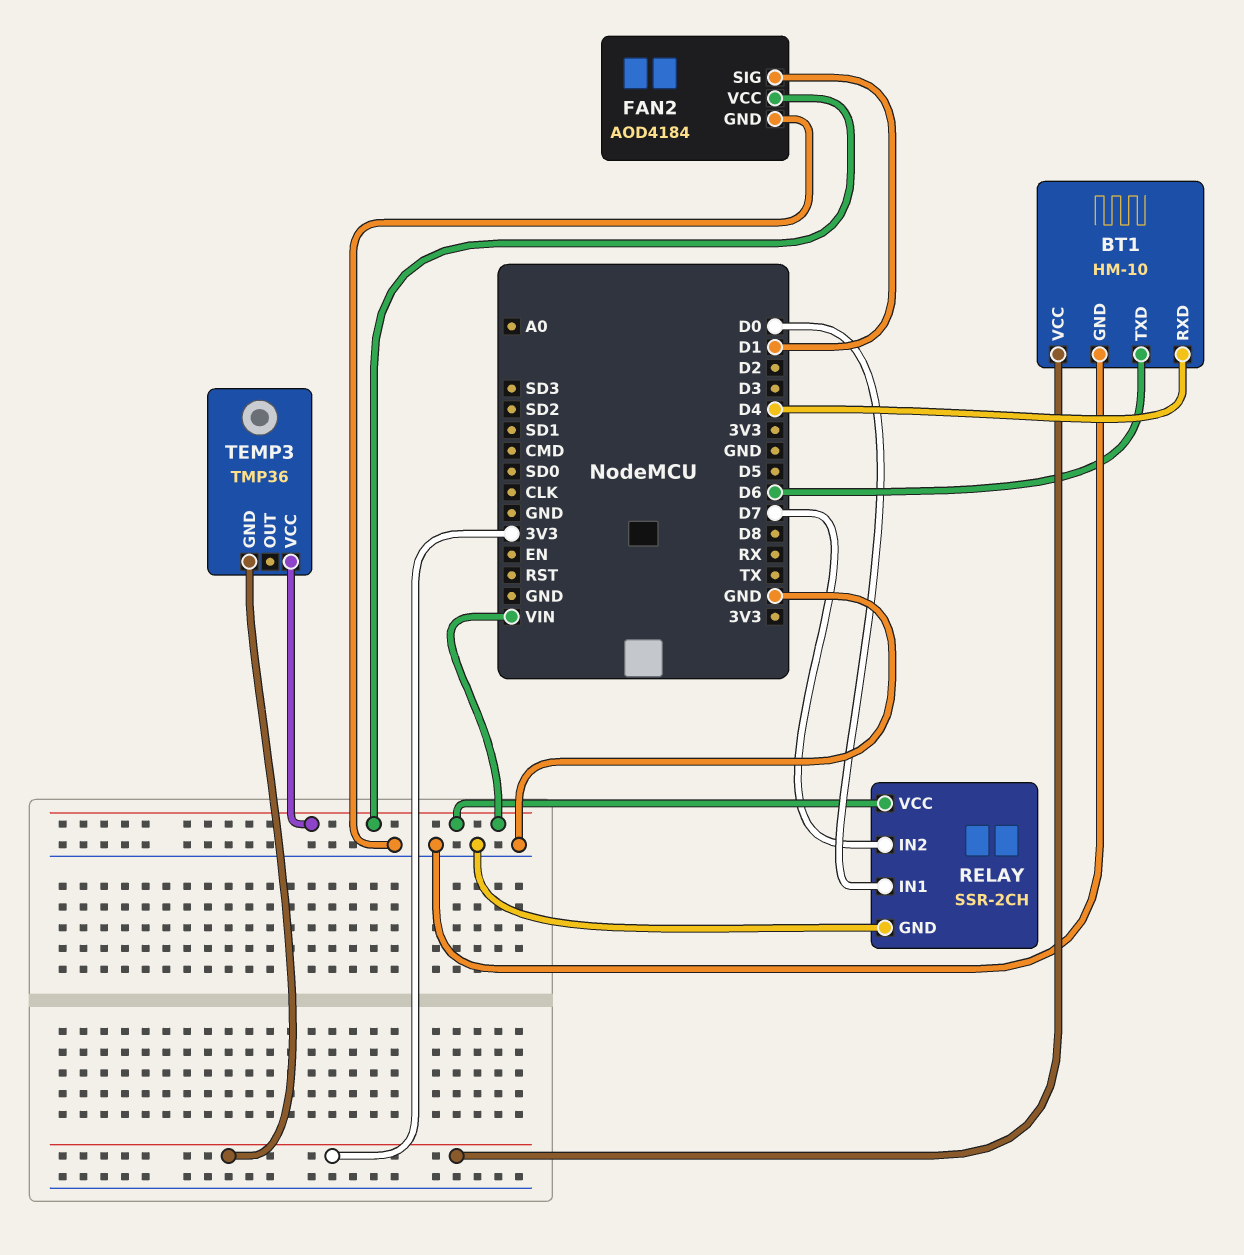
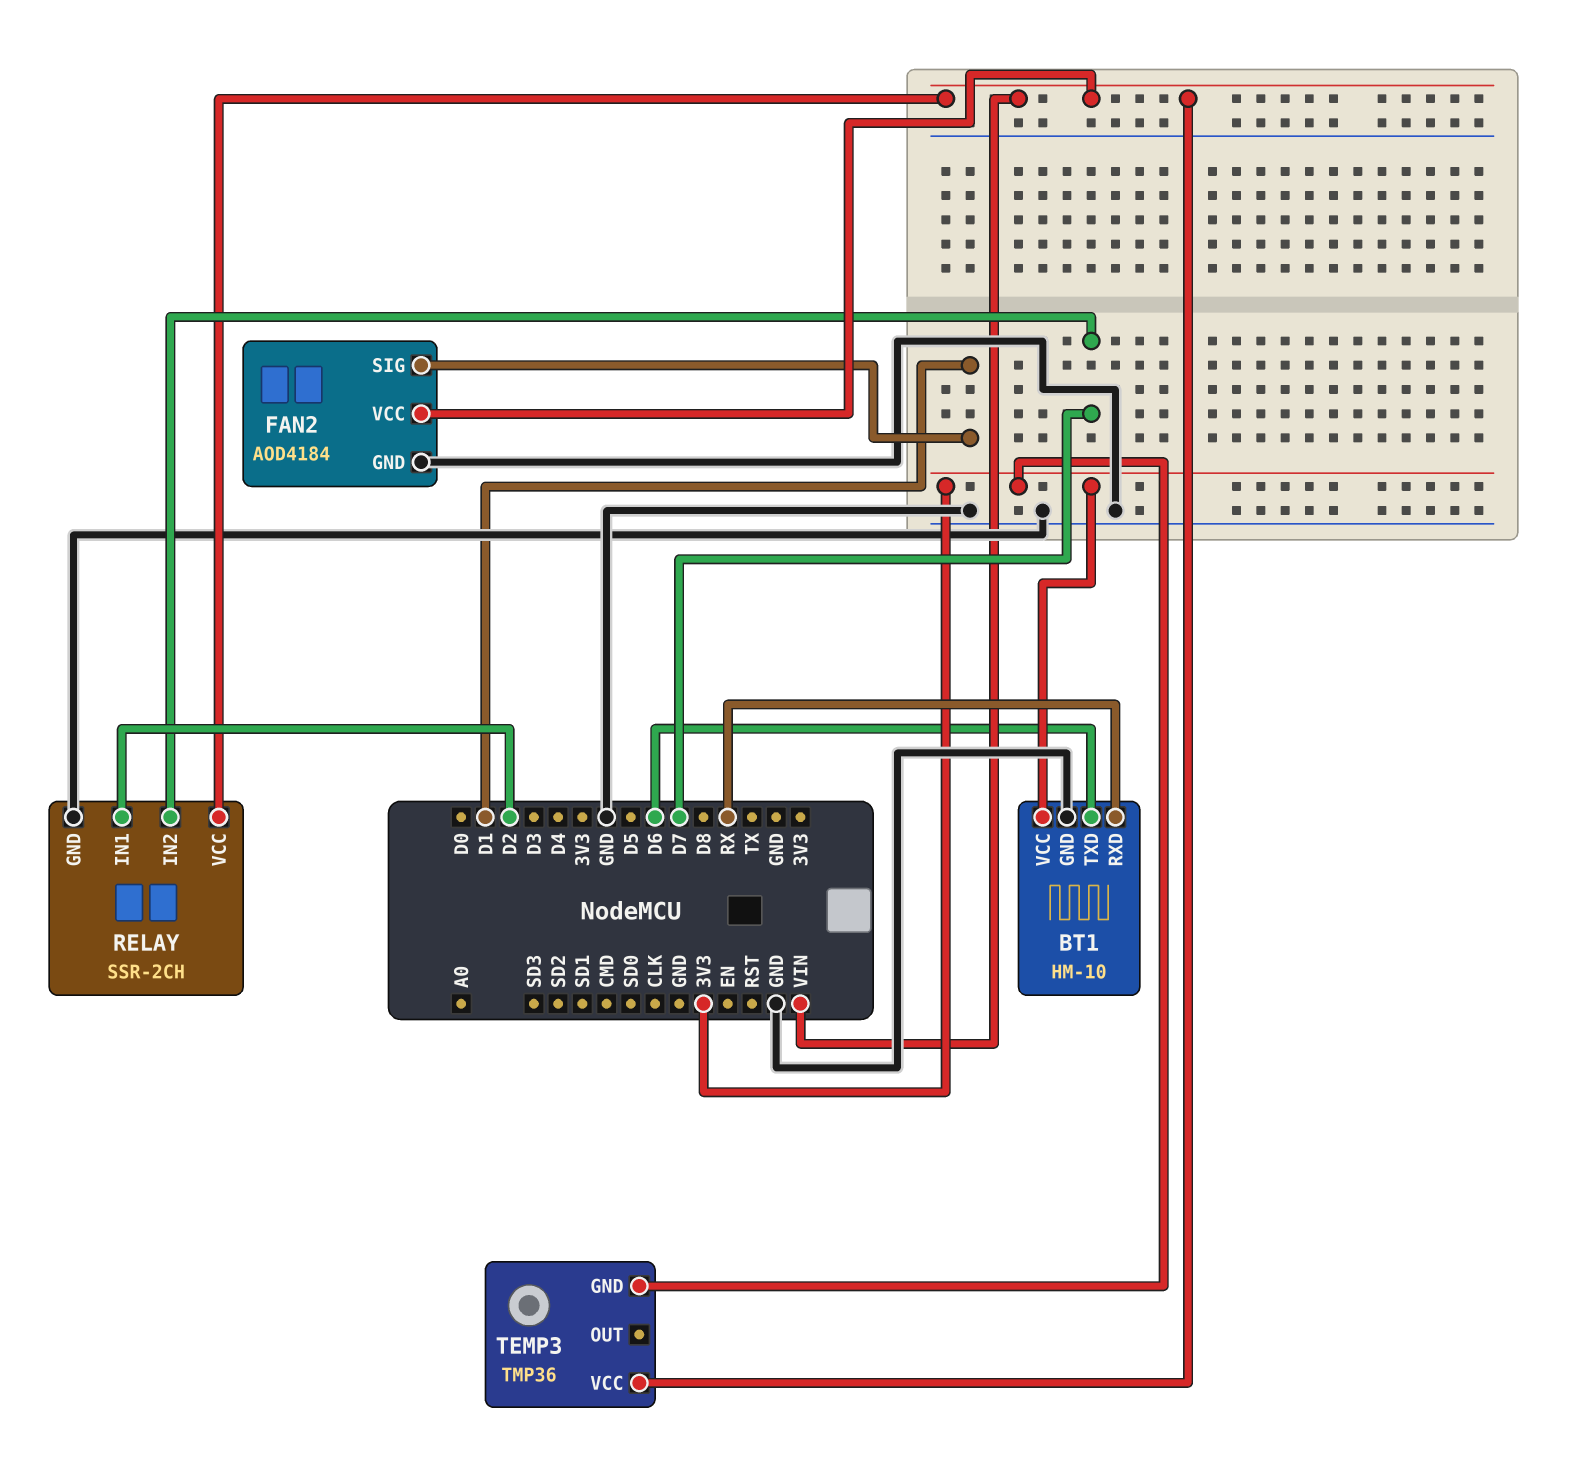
BT1 pin RXD: D4 -> RX
RELAY pin IN1: D0 -> D2

